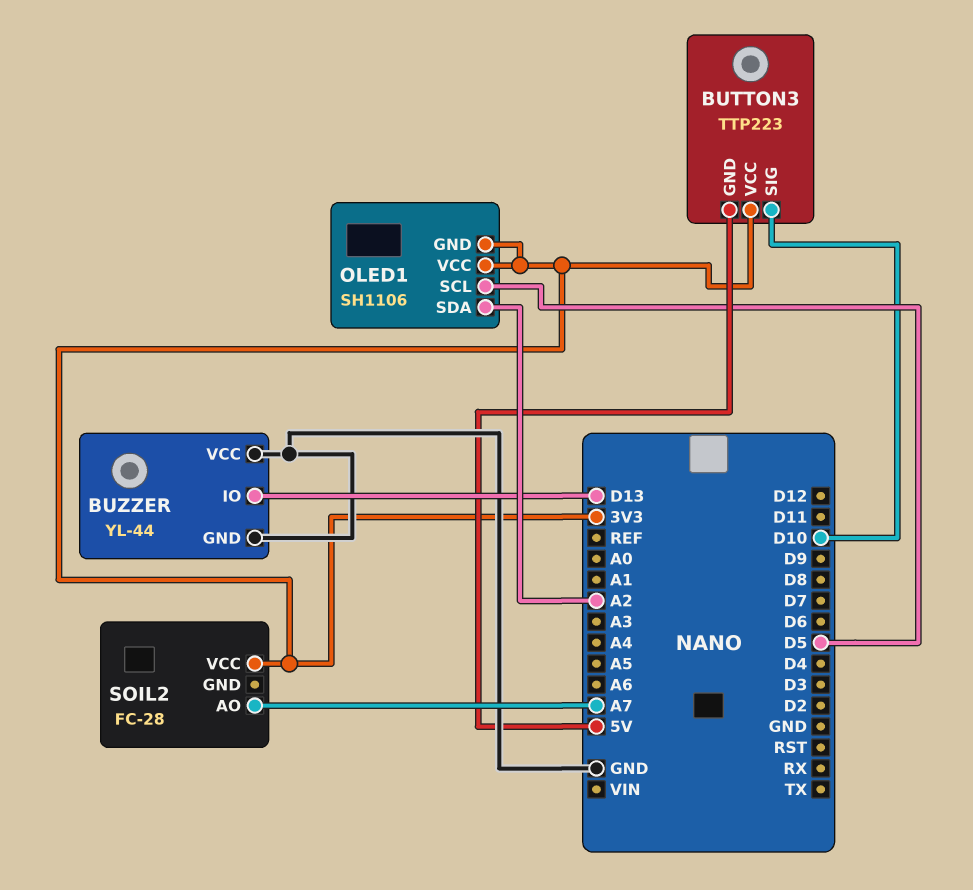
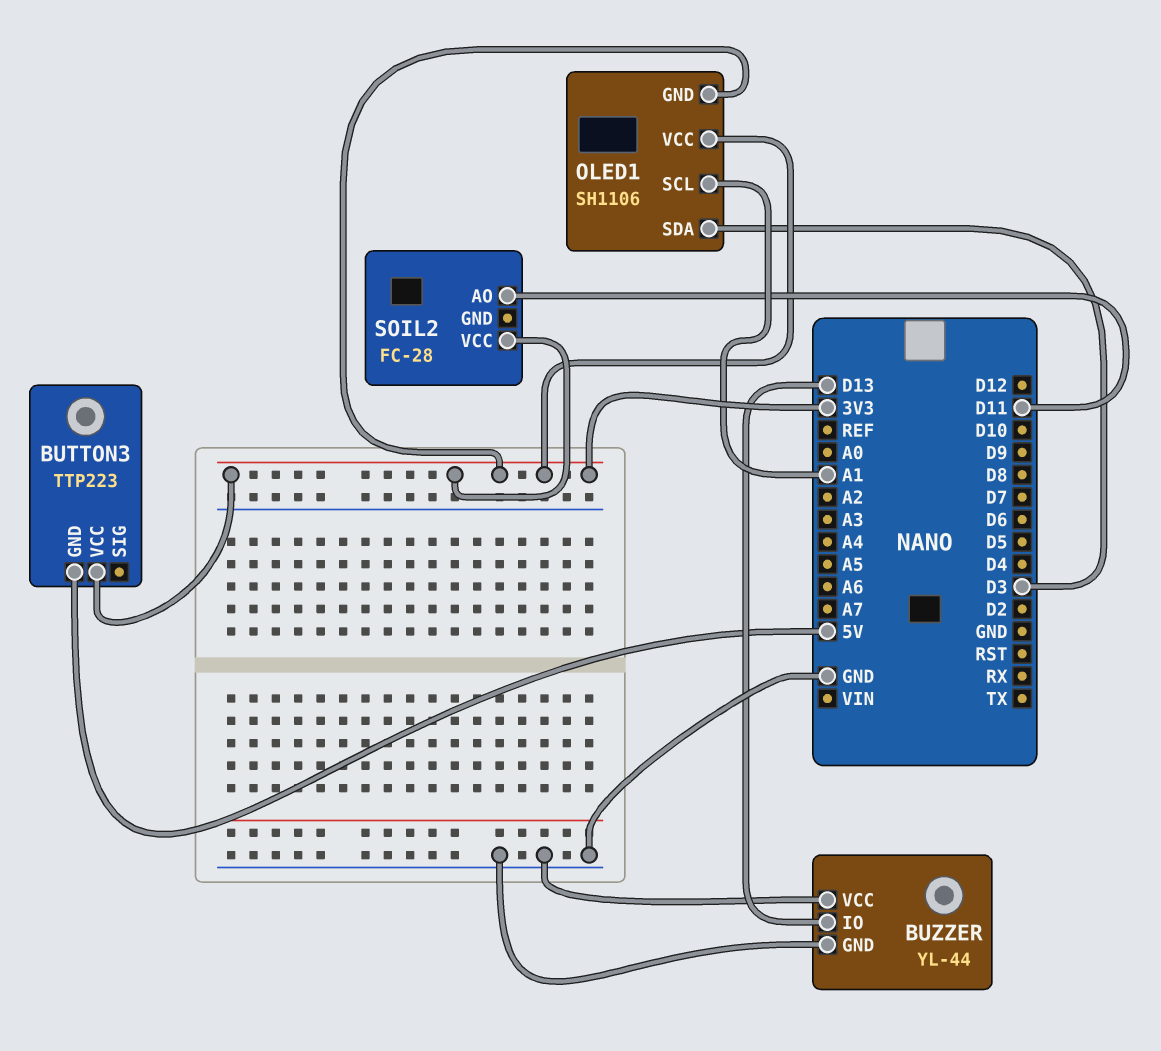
BUTTON3 pin SIG: D10 -> none
OLED1 pin SCL: D5 -> A1
OLED1 pin SDA: A2 -> D3
SOIL2 pin AO: A7 -> D11

